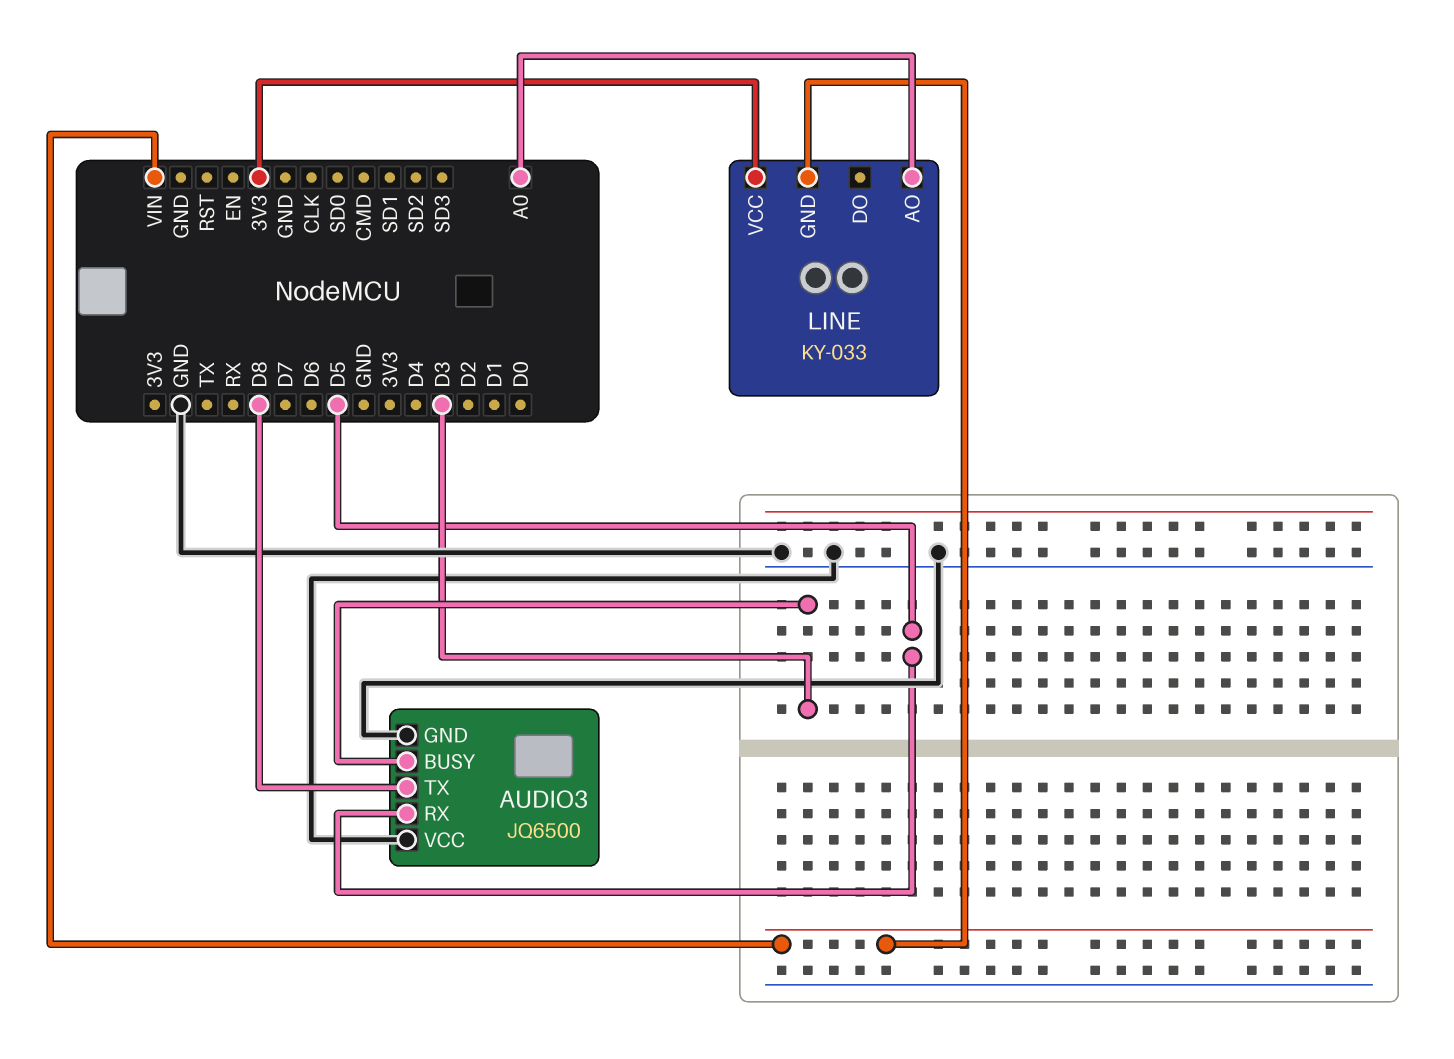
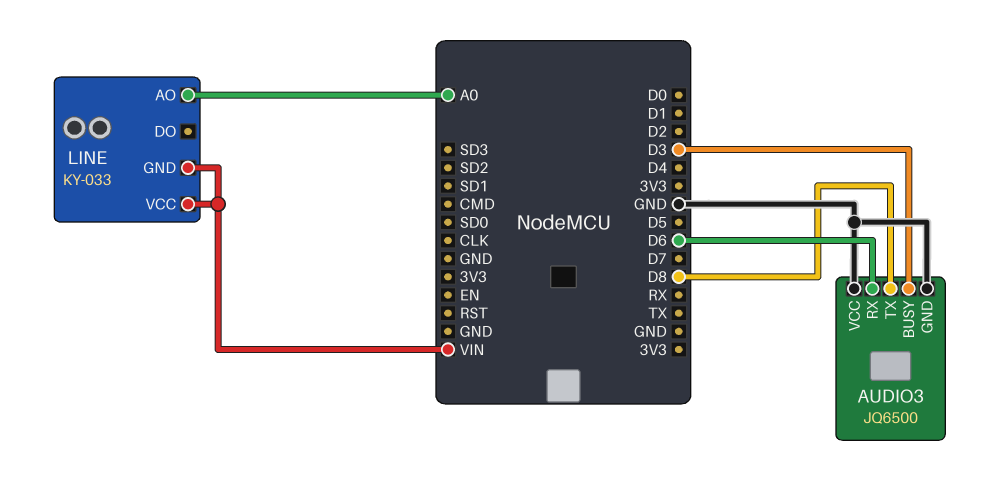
AUDIO3 pin RX: D5 -> D6
LINE pin VCC: 3V3 -> VIN

